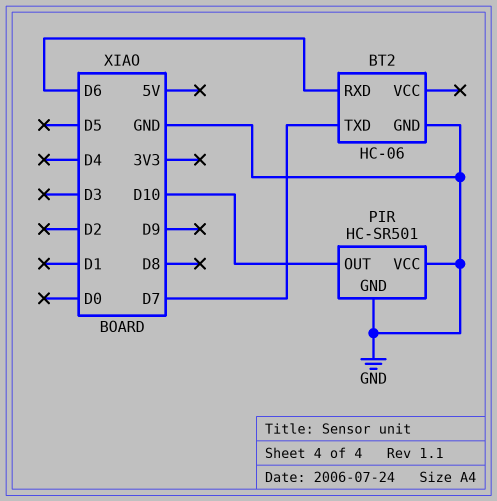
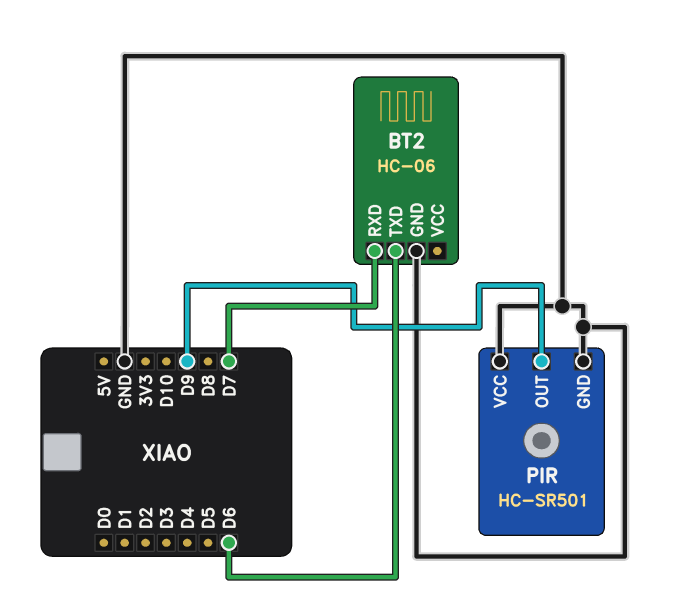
BT2 pin RXD: D6 -> D7
BT2 pin TXD: D7 -> D6
PIR pin OUT: D10 -> D9

